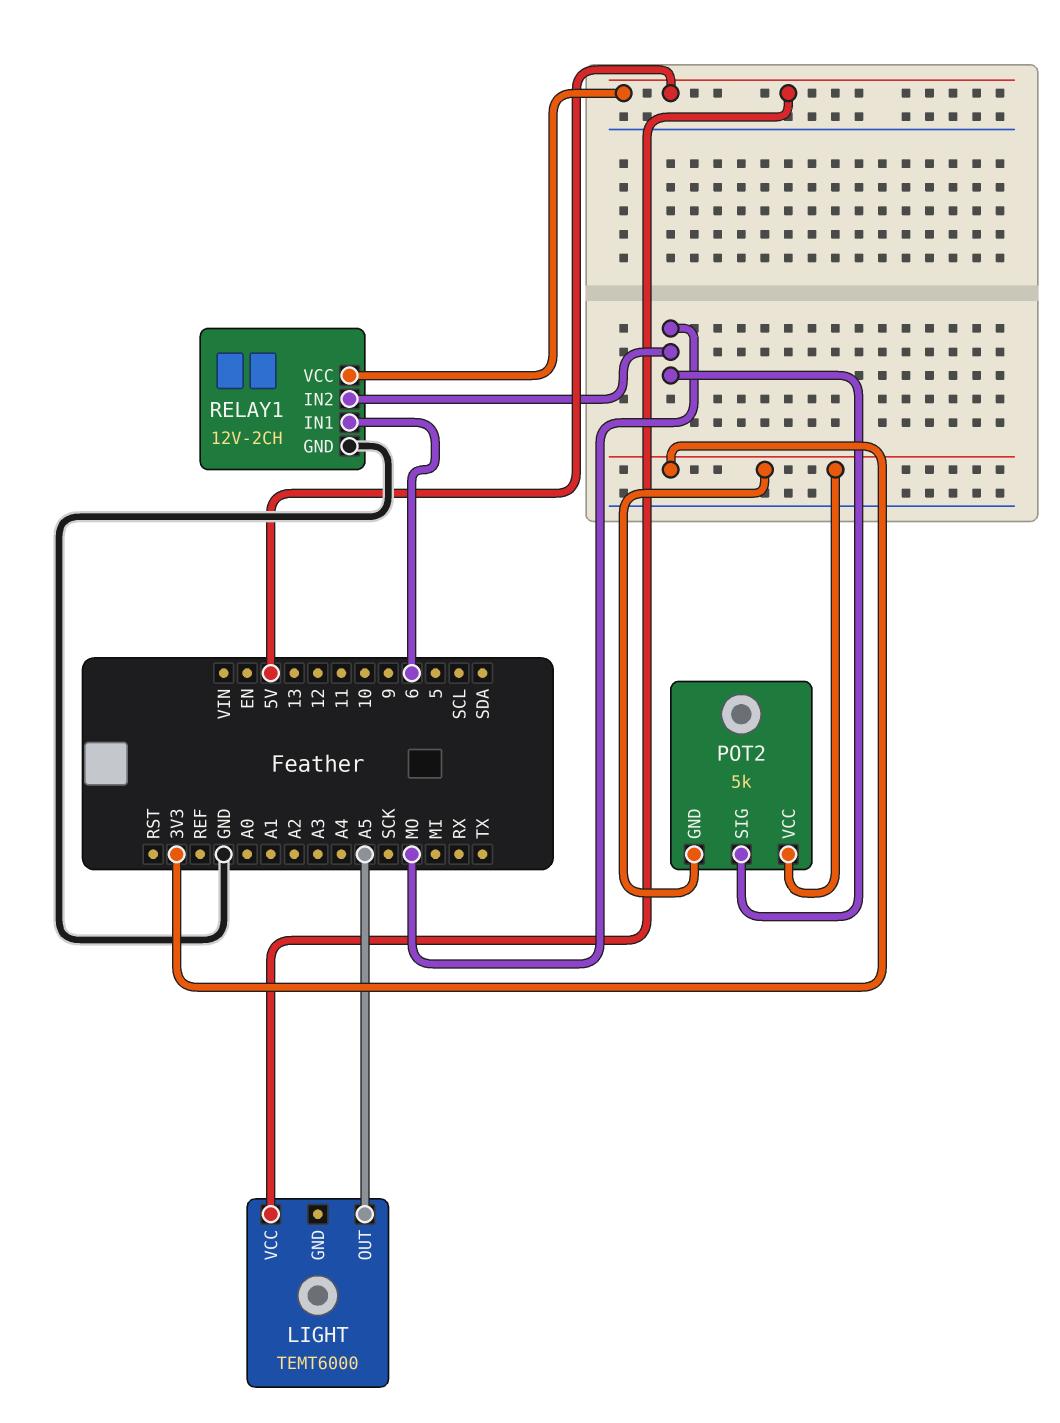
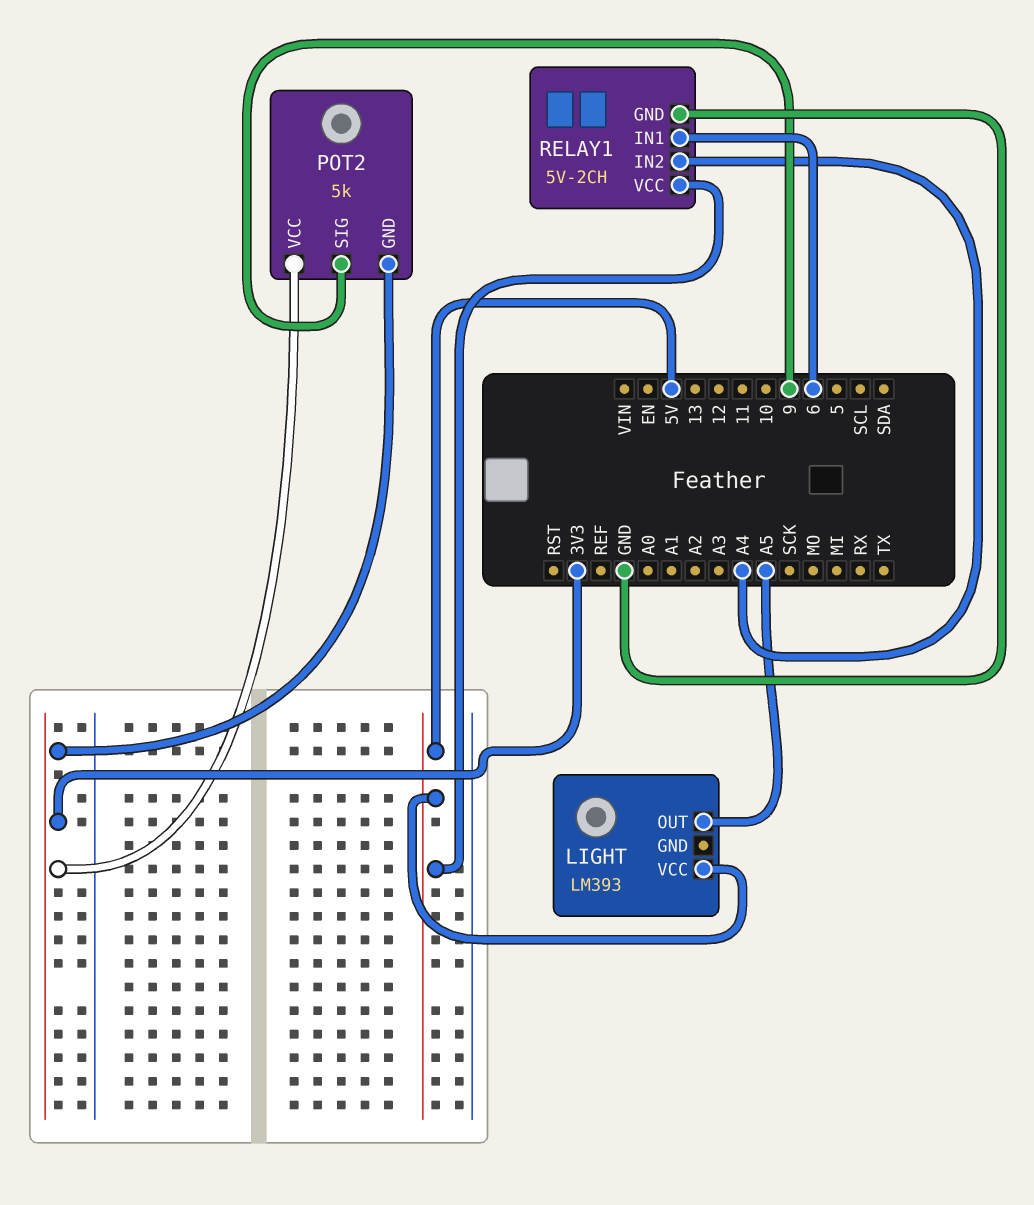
LIGHT: TEMT6000 -> LM393
POT2 pin SIG: MO -> 9
RELAY1: 12V-2CH -> 5V-2CH
RELAY1 pin IN2: MO -> A4

